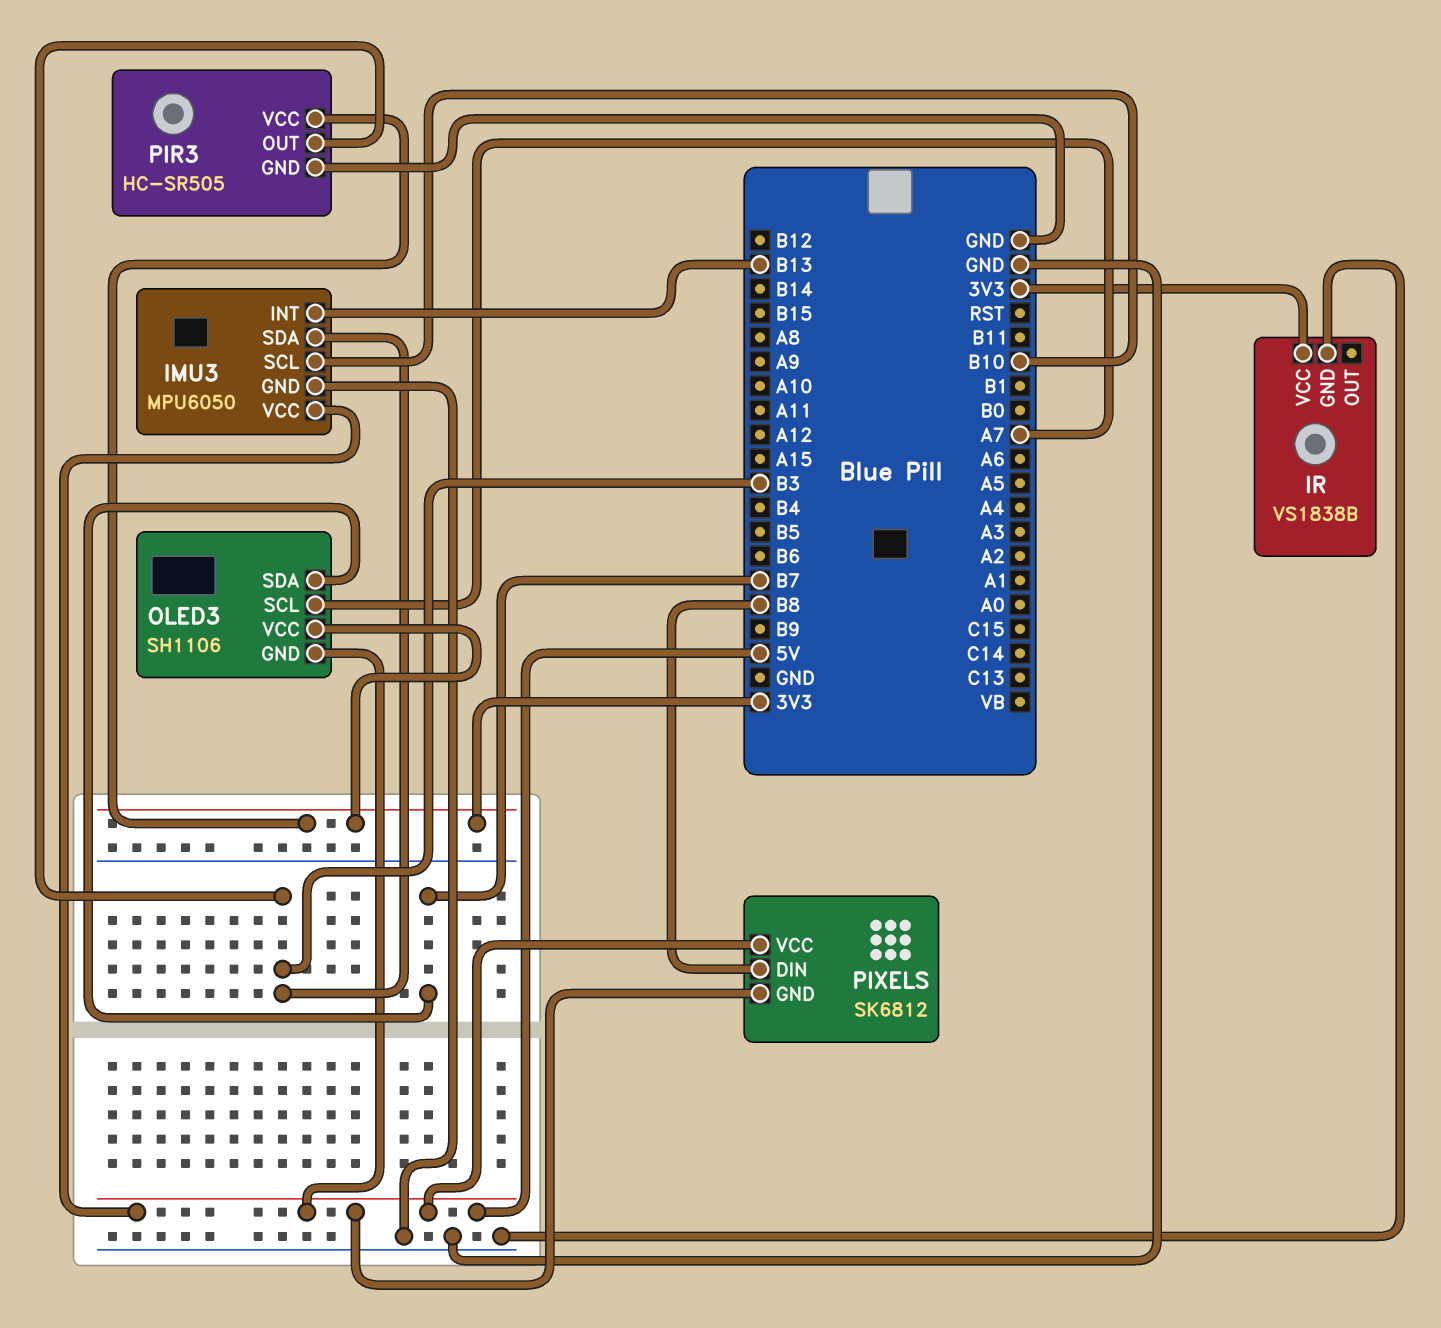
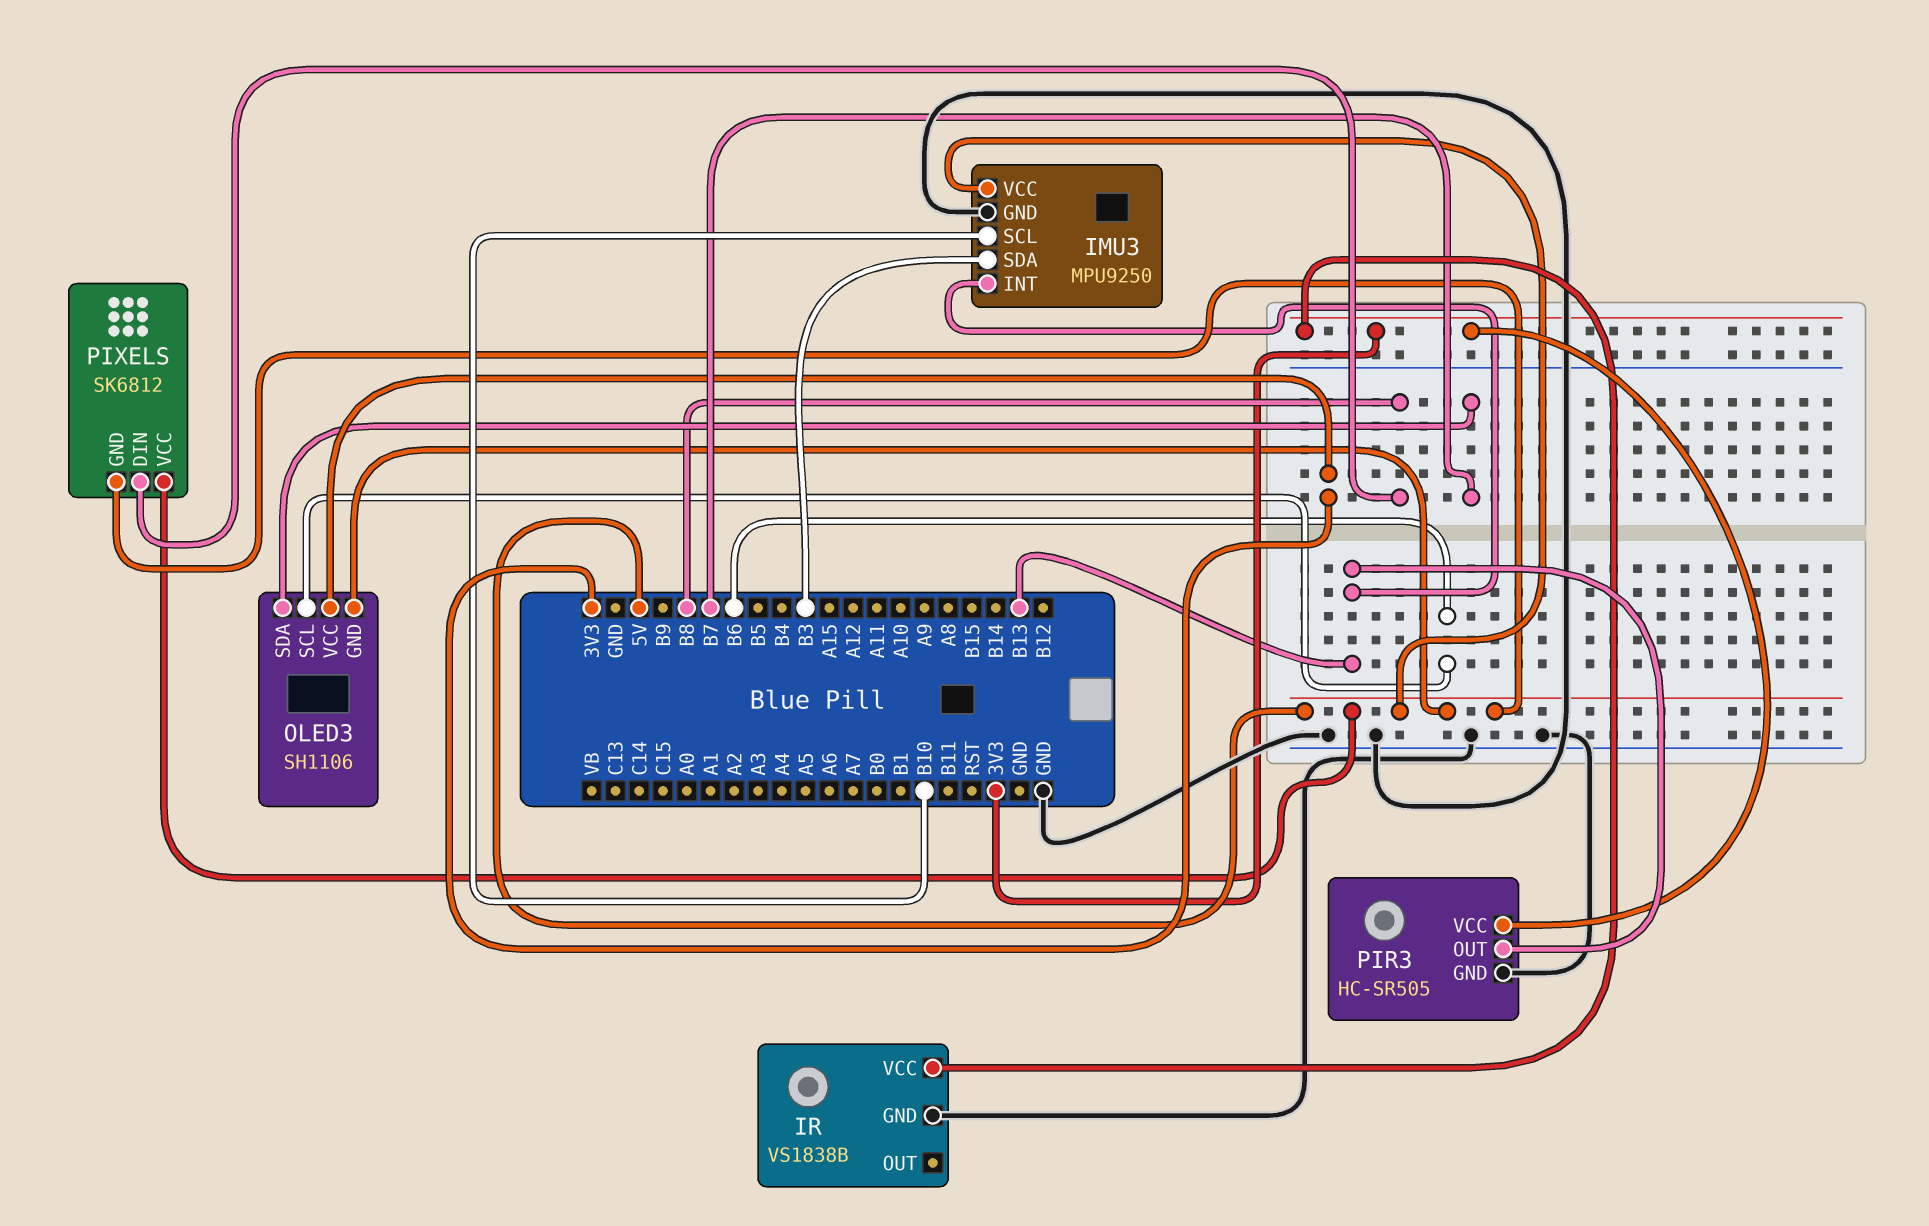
IMU3: MPU6050 -> MPU9250
OLED3 pin SCL: A7 -> B6
PIR3 pin OUT: B3 -> B13

